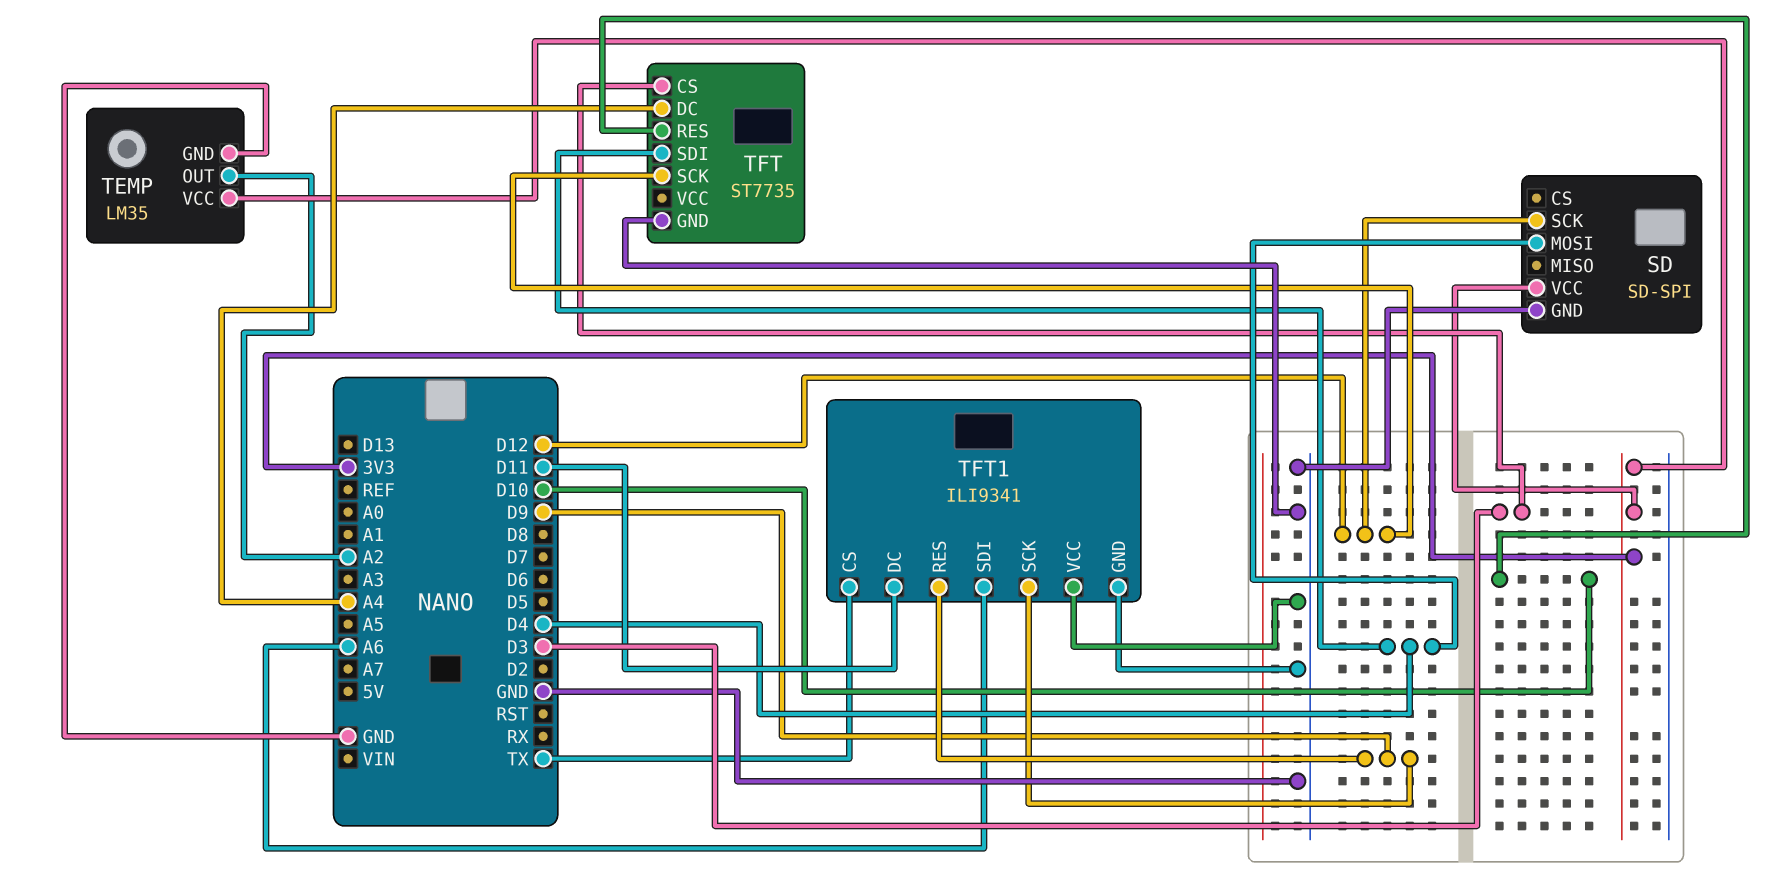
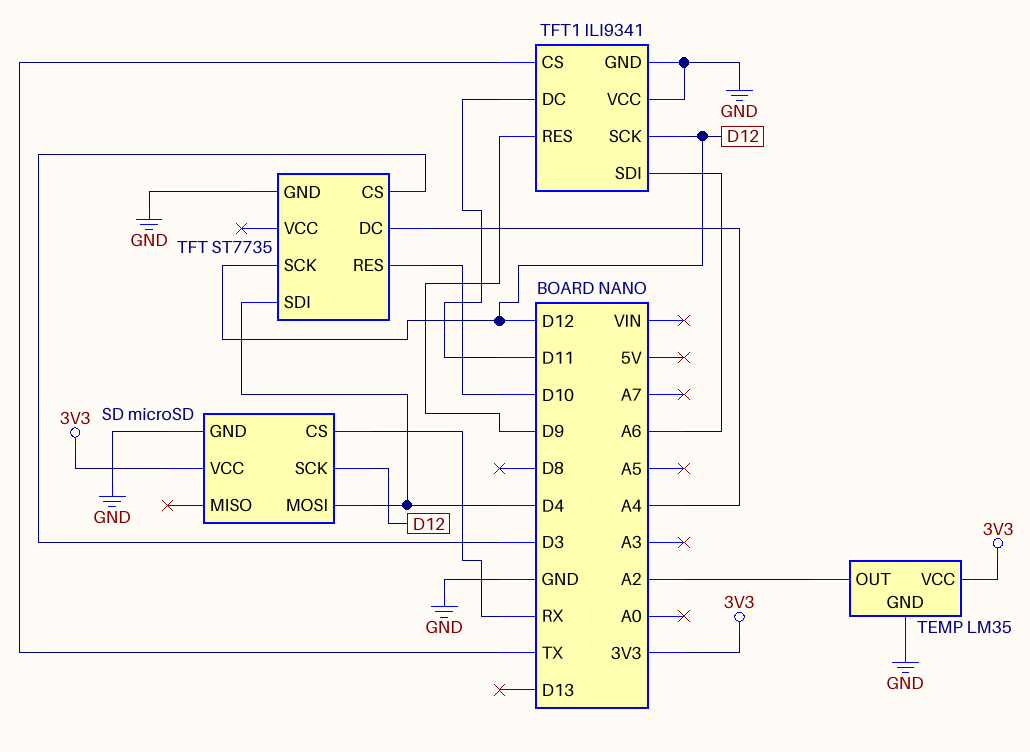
SD: SD-SPI -> microSD
SD pin CS: none -> RX
TFT1 pin SCK: D9 -> D12

